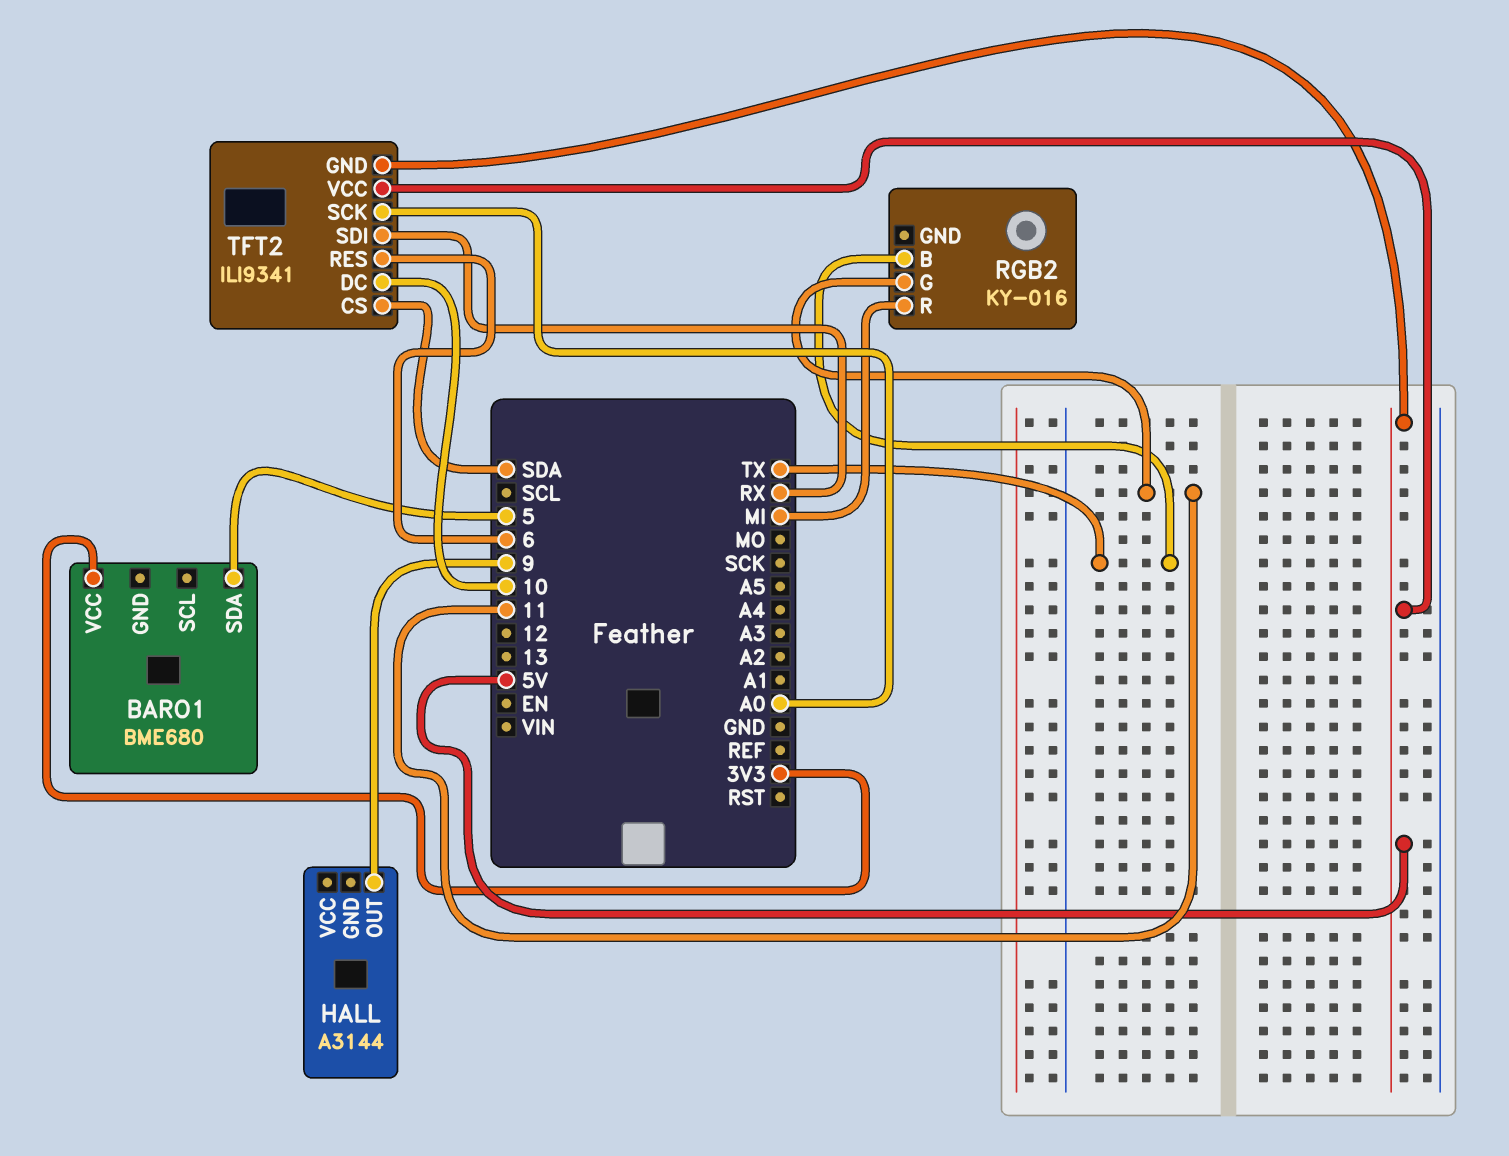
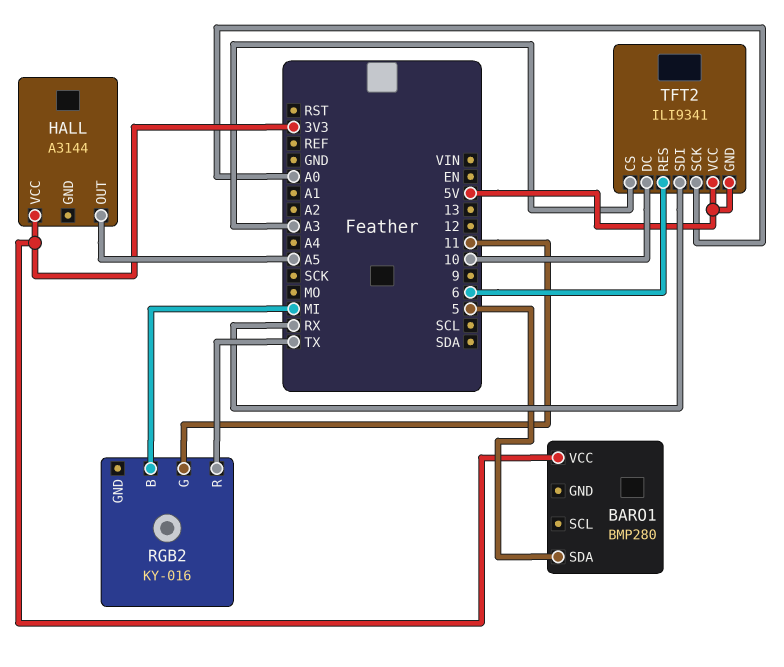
BARO1: BME680 -> BMP280
HALL pin OUT: 9 -> A5
HALL pin VCC: none -> 3V3
RGB2 pin B: TX -> MI
RGB2 pin R: MI -> TX
TFT2 pin CS: SDA -> A3

